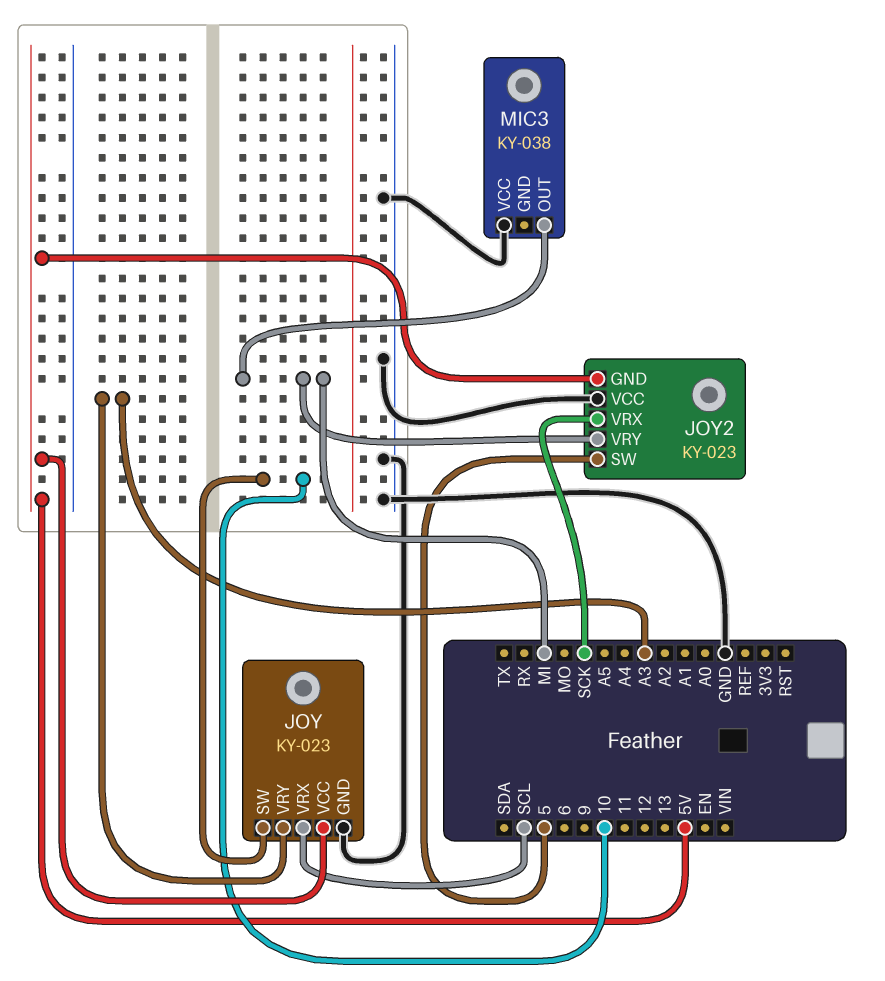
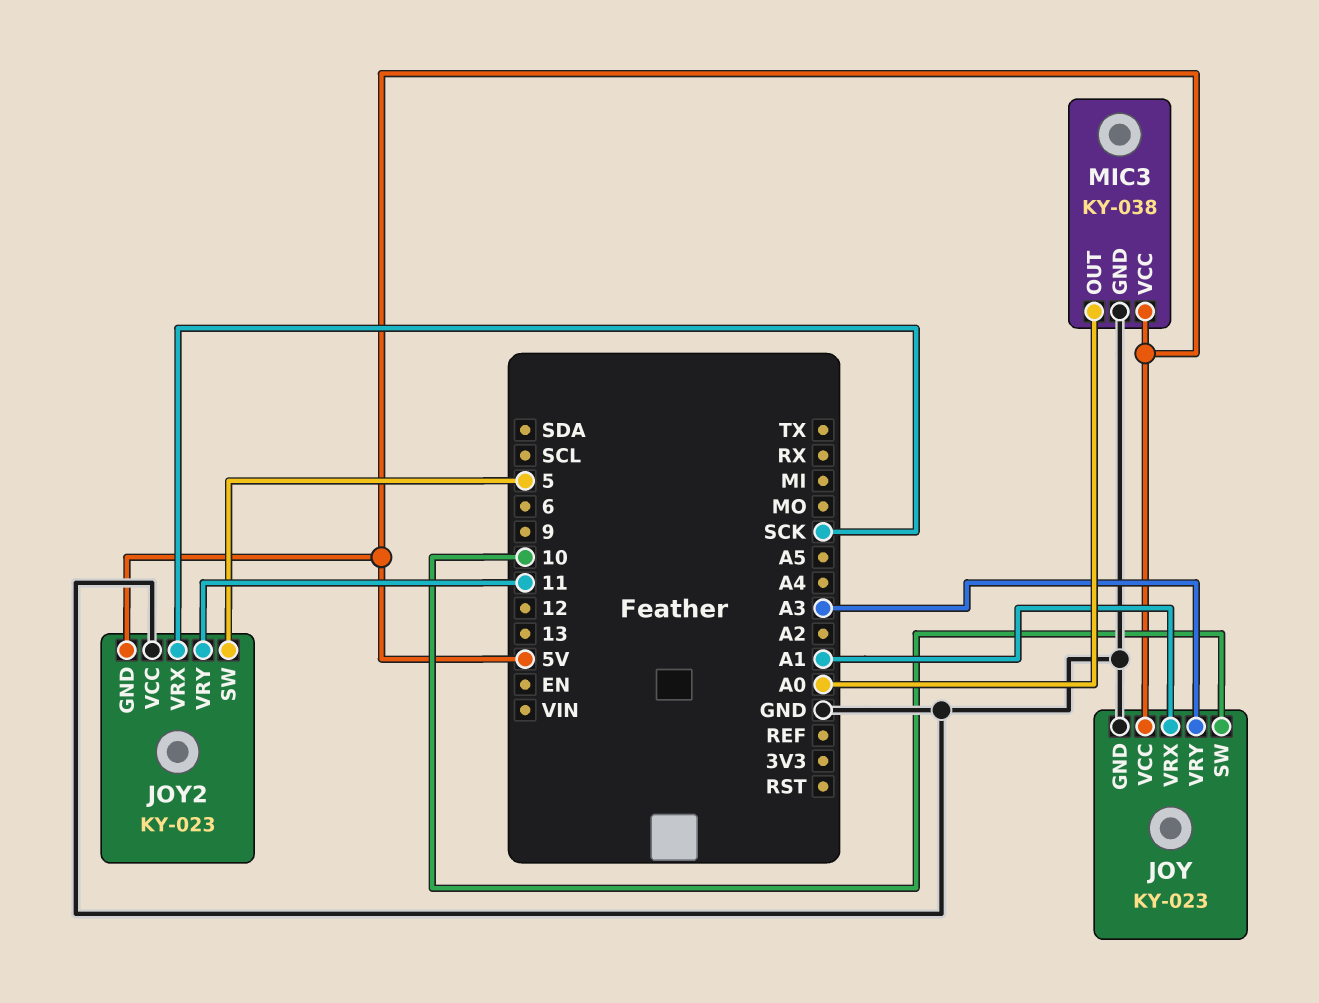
JOY pin VRX: SCL -> A1
JOY2 pin VRY: MI -> 11
MIC3 pin GND: none -> GND
MIC3 pin OUT: MI -> A0
MIC3 pin VCC: GND -> 5V

